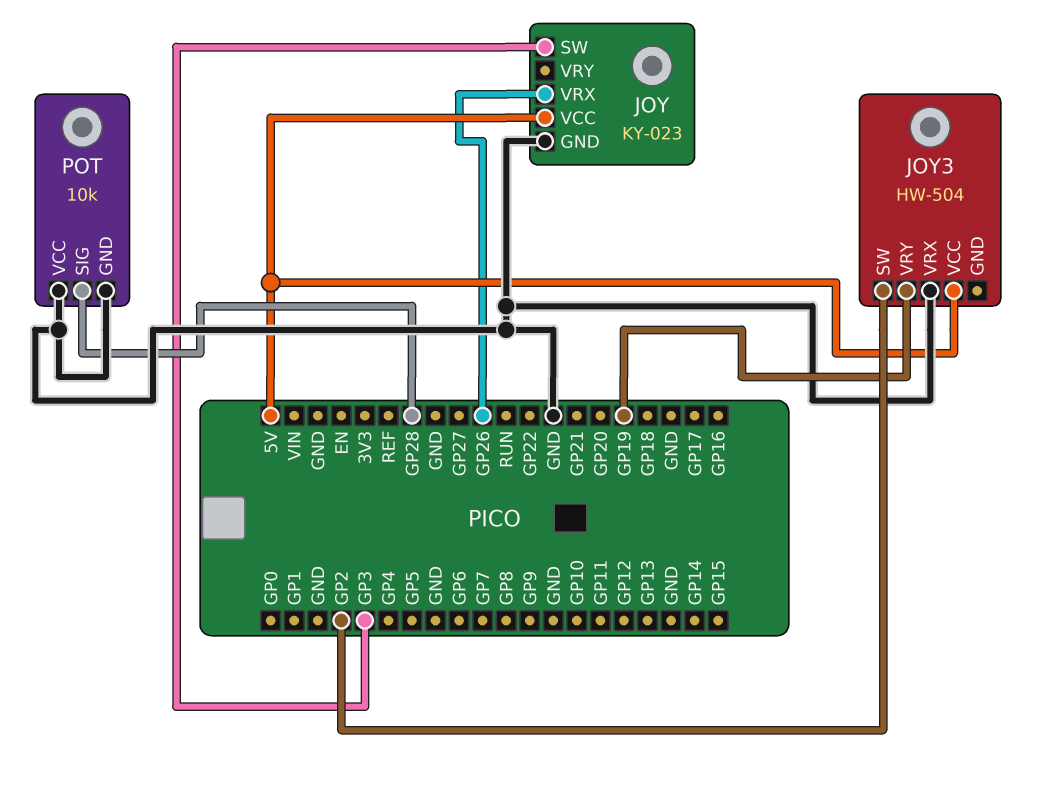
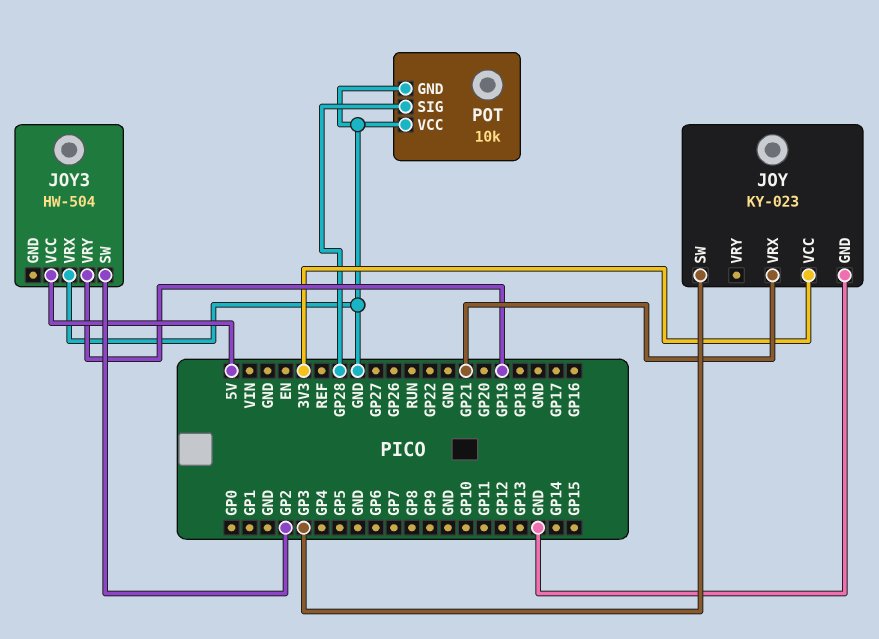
JOY pin VCC: 5V -> 3V3
JOY pin VRX: GP26 -> GP21

